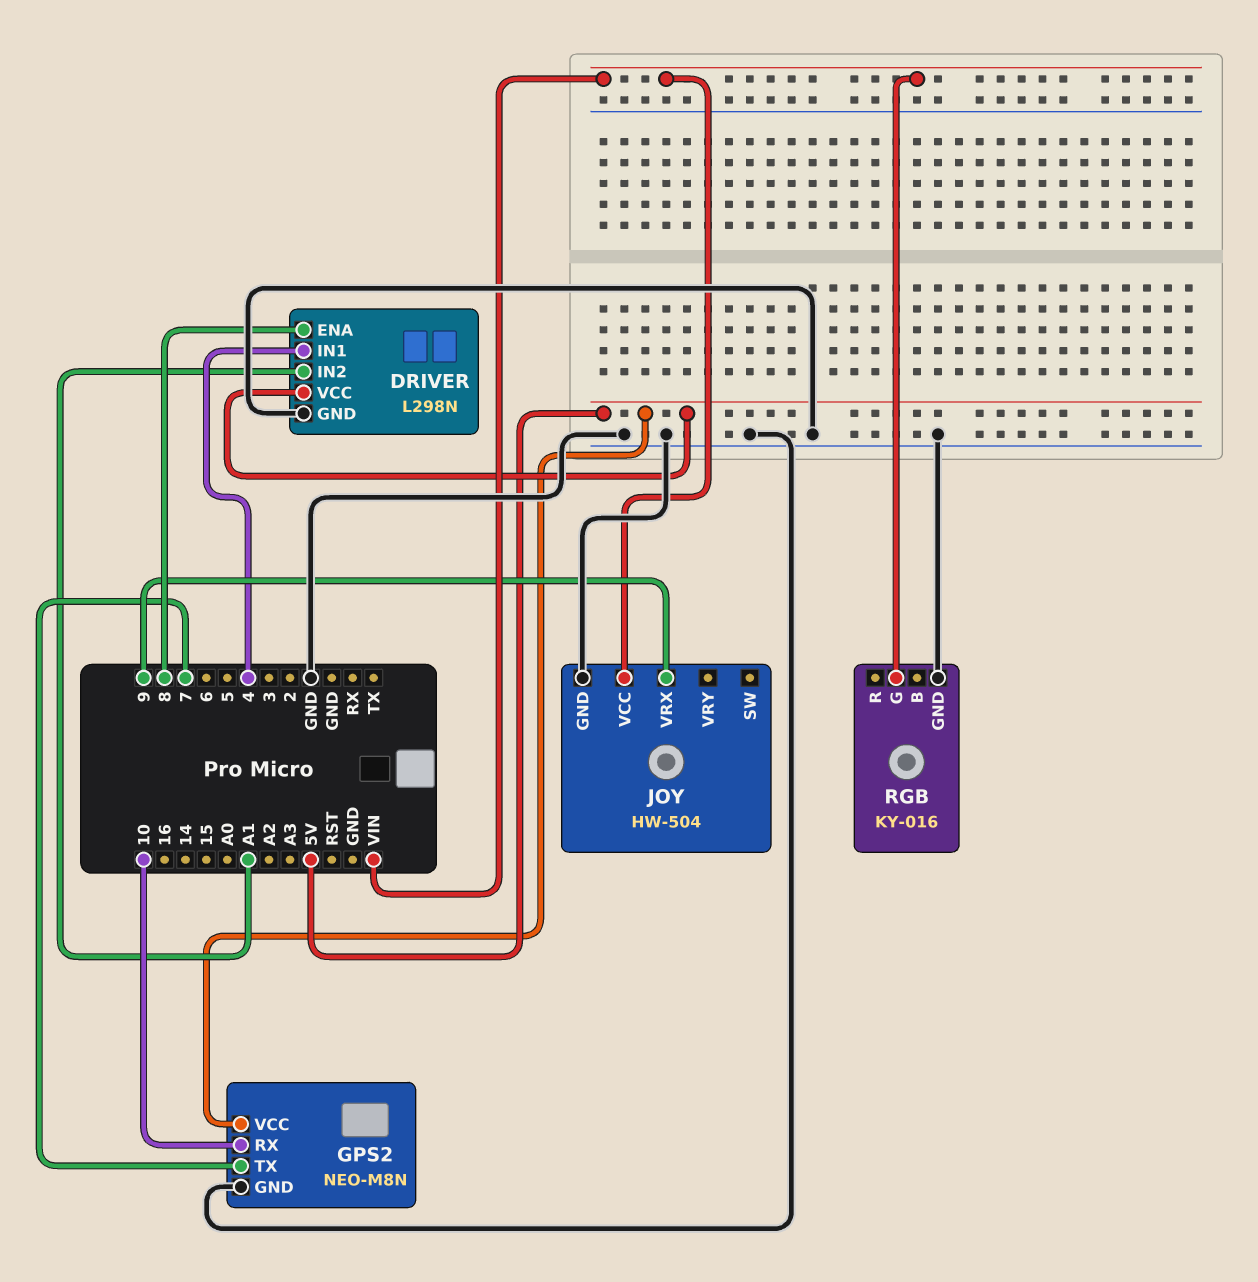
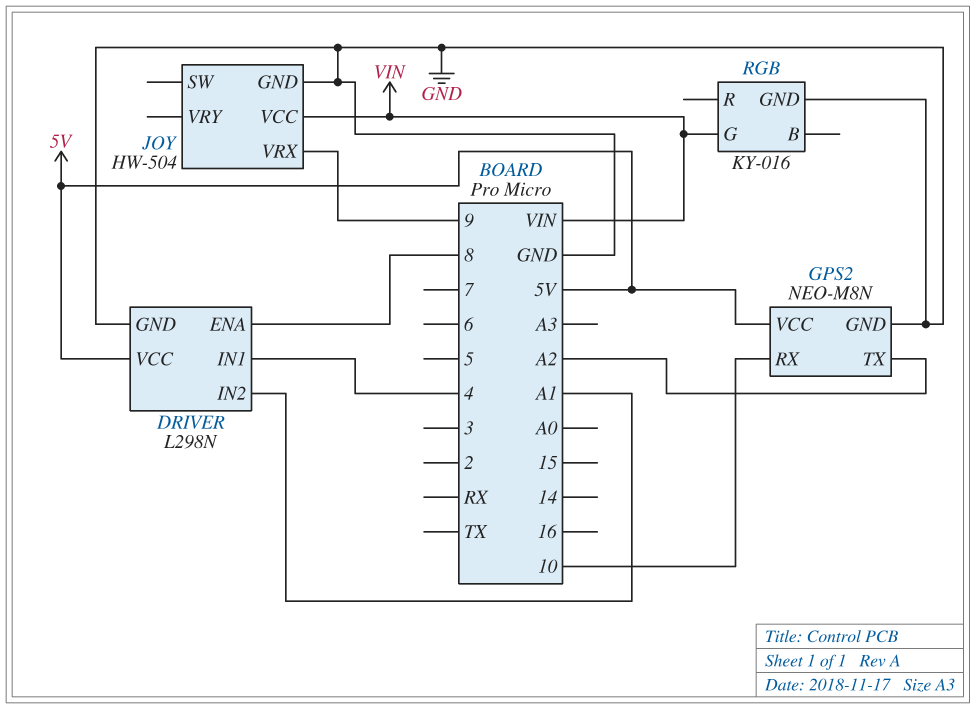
GPS2 pin TX: 7 -> A2

